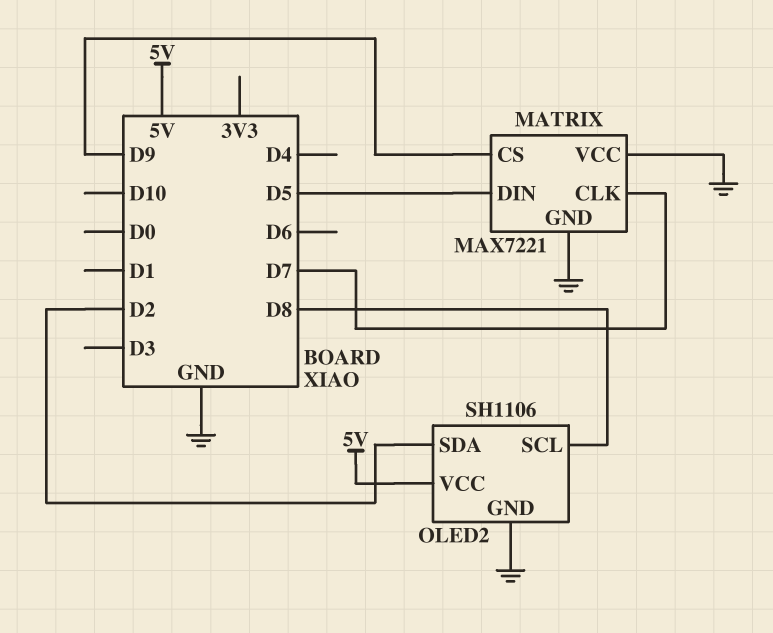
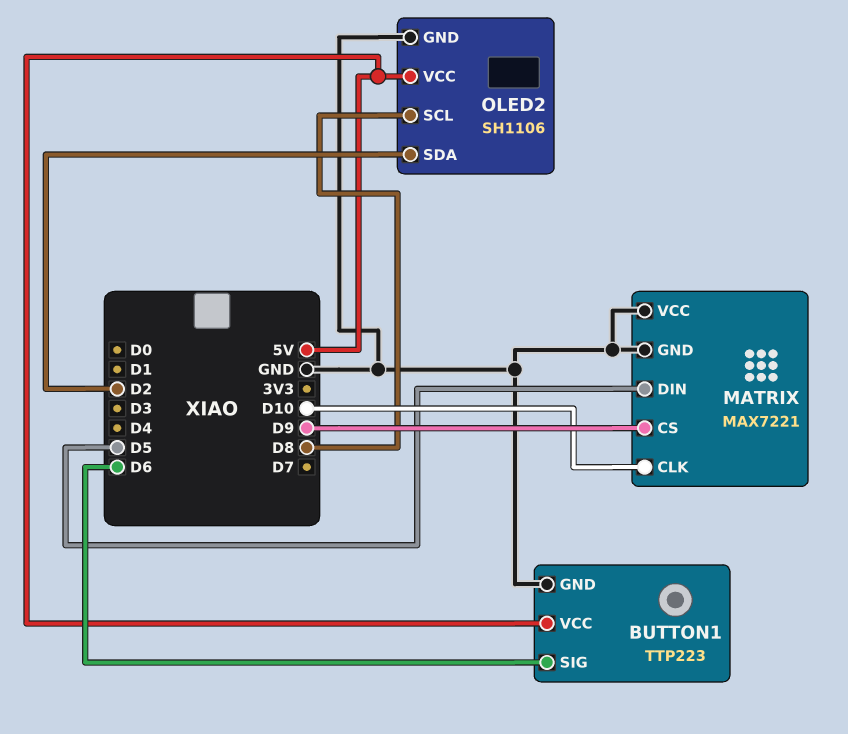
BUTTON1: none -> TTP223
BUTTON1 pin GND: none -> GND
BUTTON1 pin SIG: none -> D6
BUTTON1 pin VCC: none -> 5V
MATRIX pin CLK: D7 -> D10

